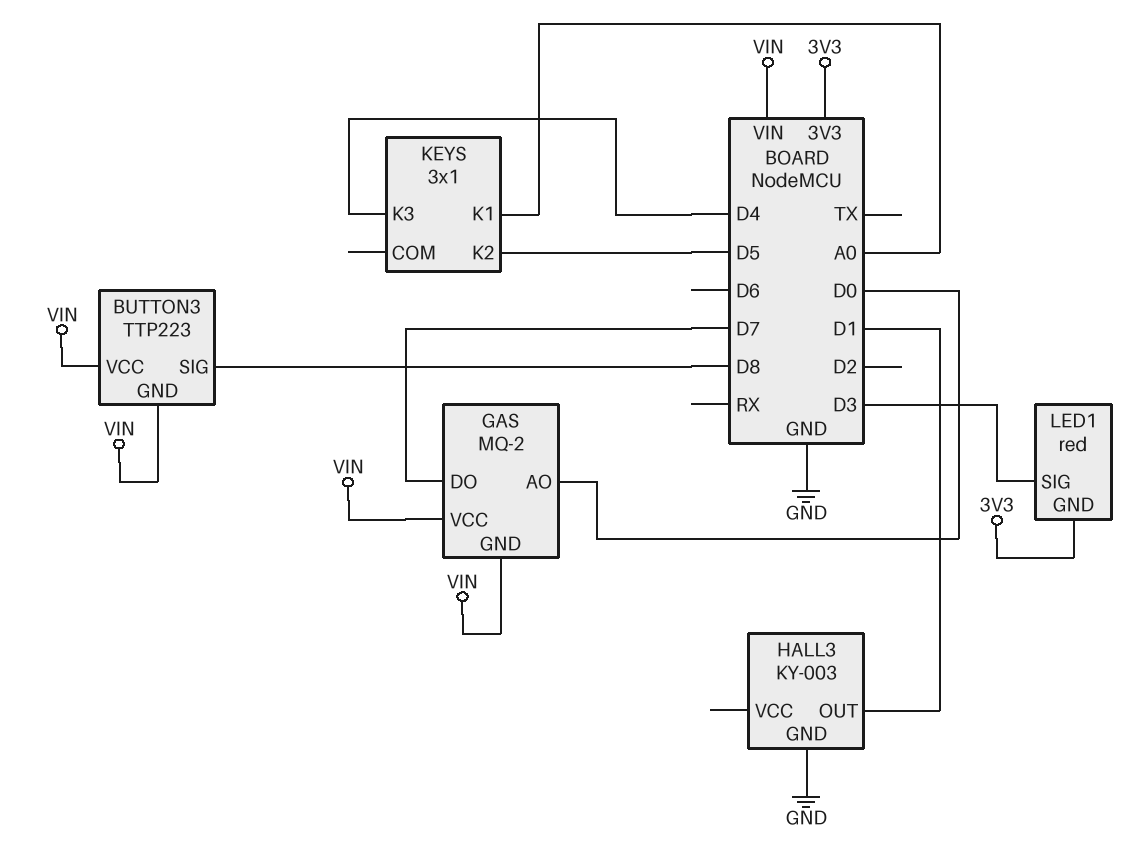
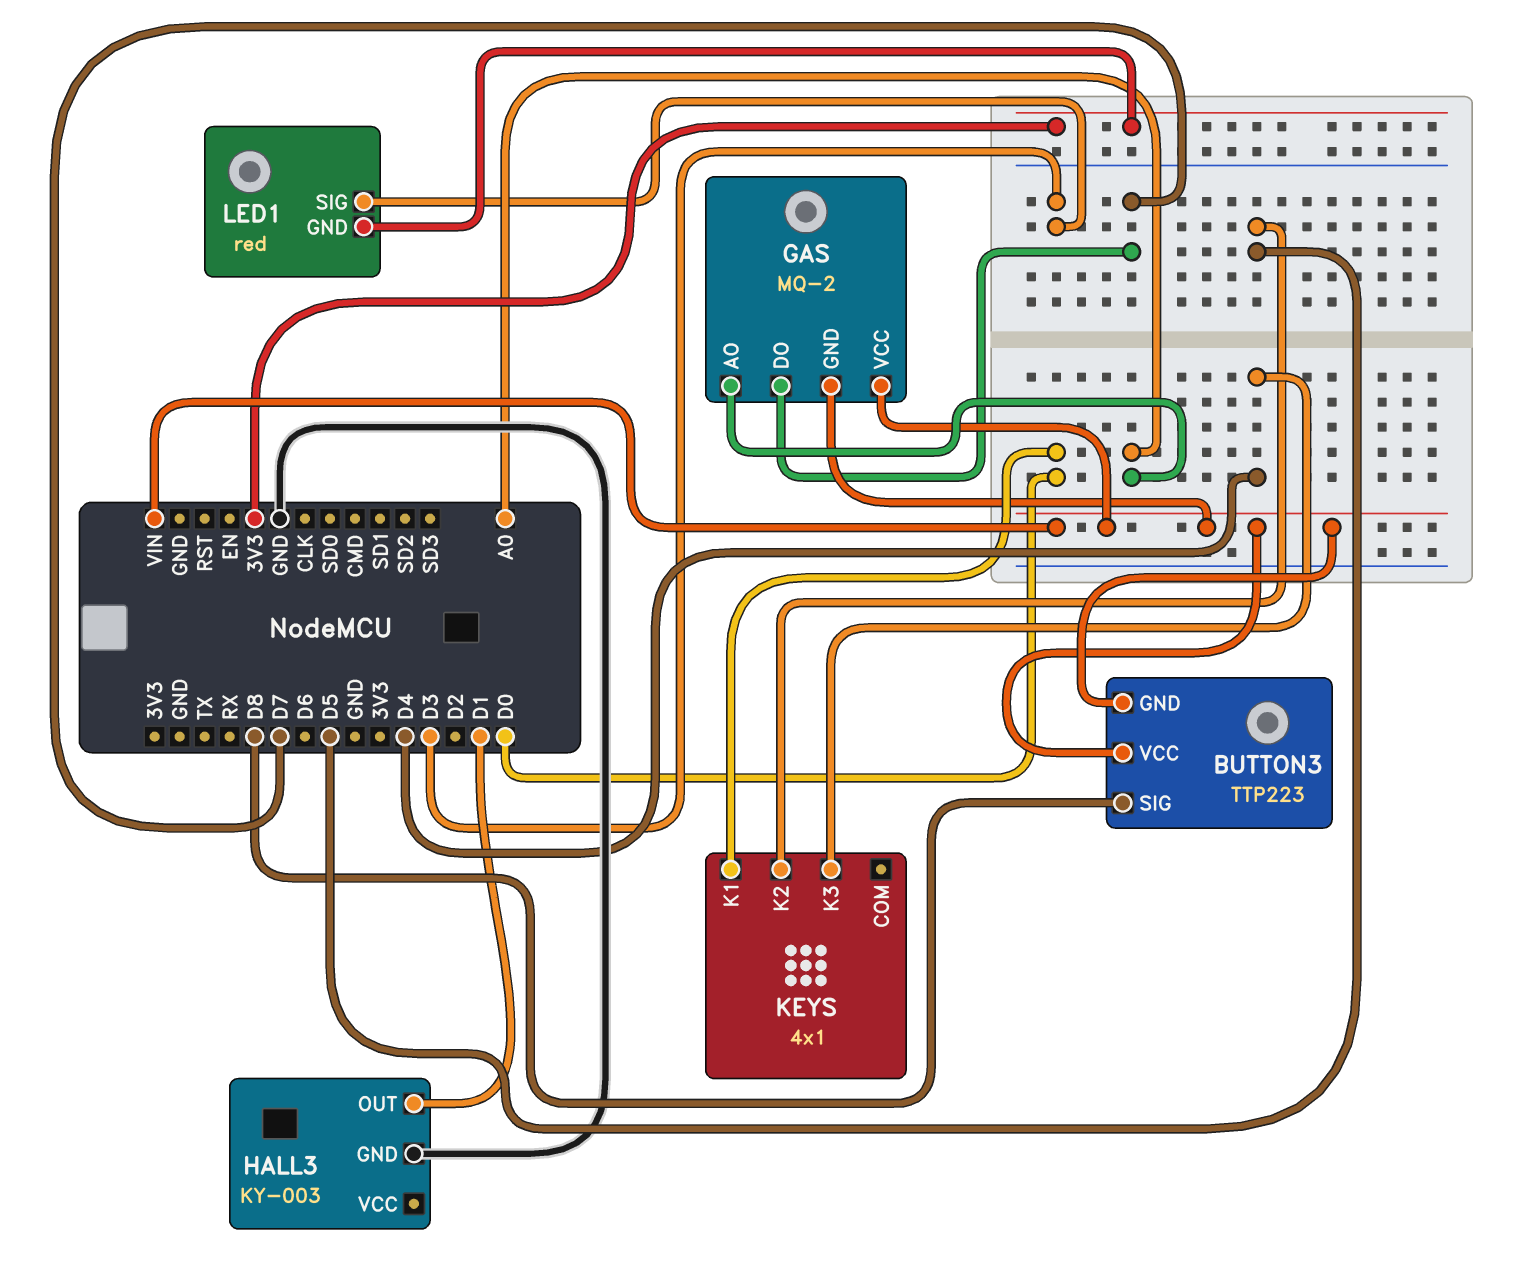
GAS pin AO: D0 -> A0
KEYS: 3x1 -> 4x1
KEYS pin K1: A0 -> D0

